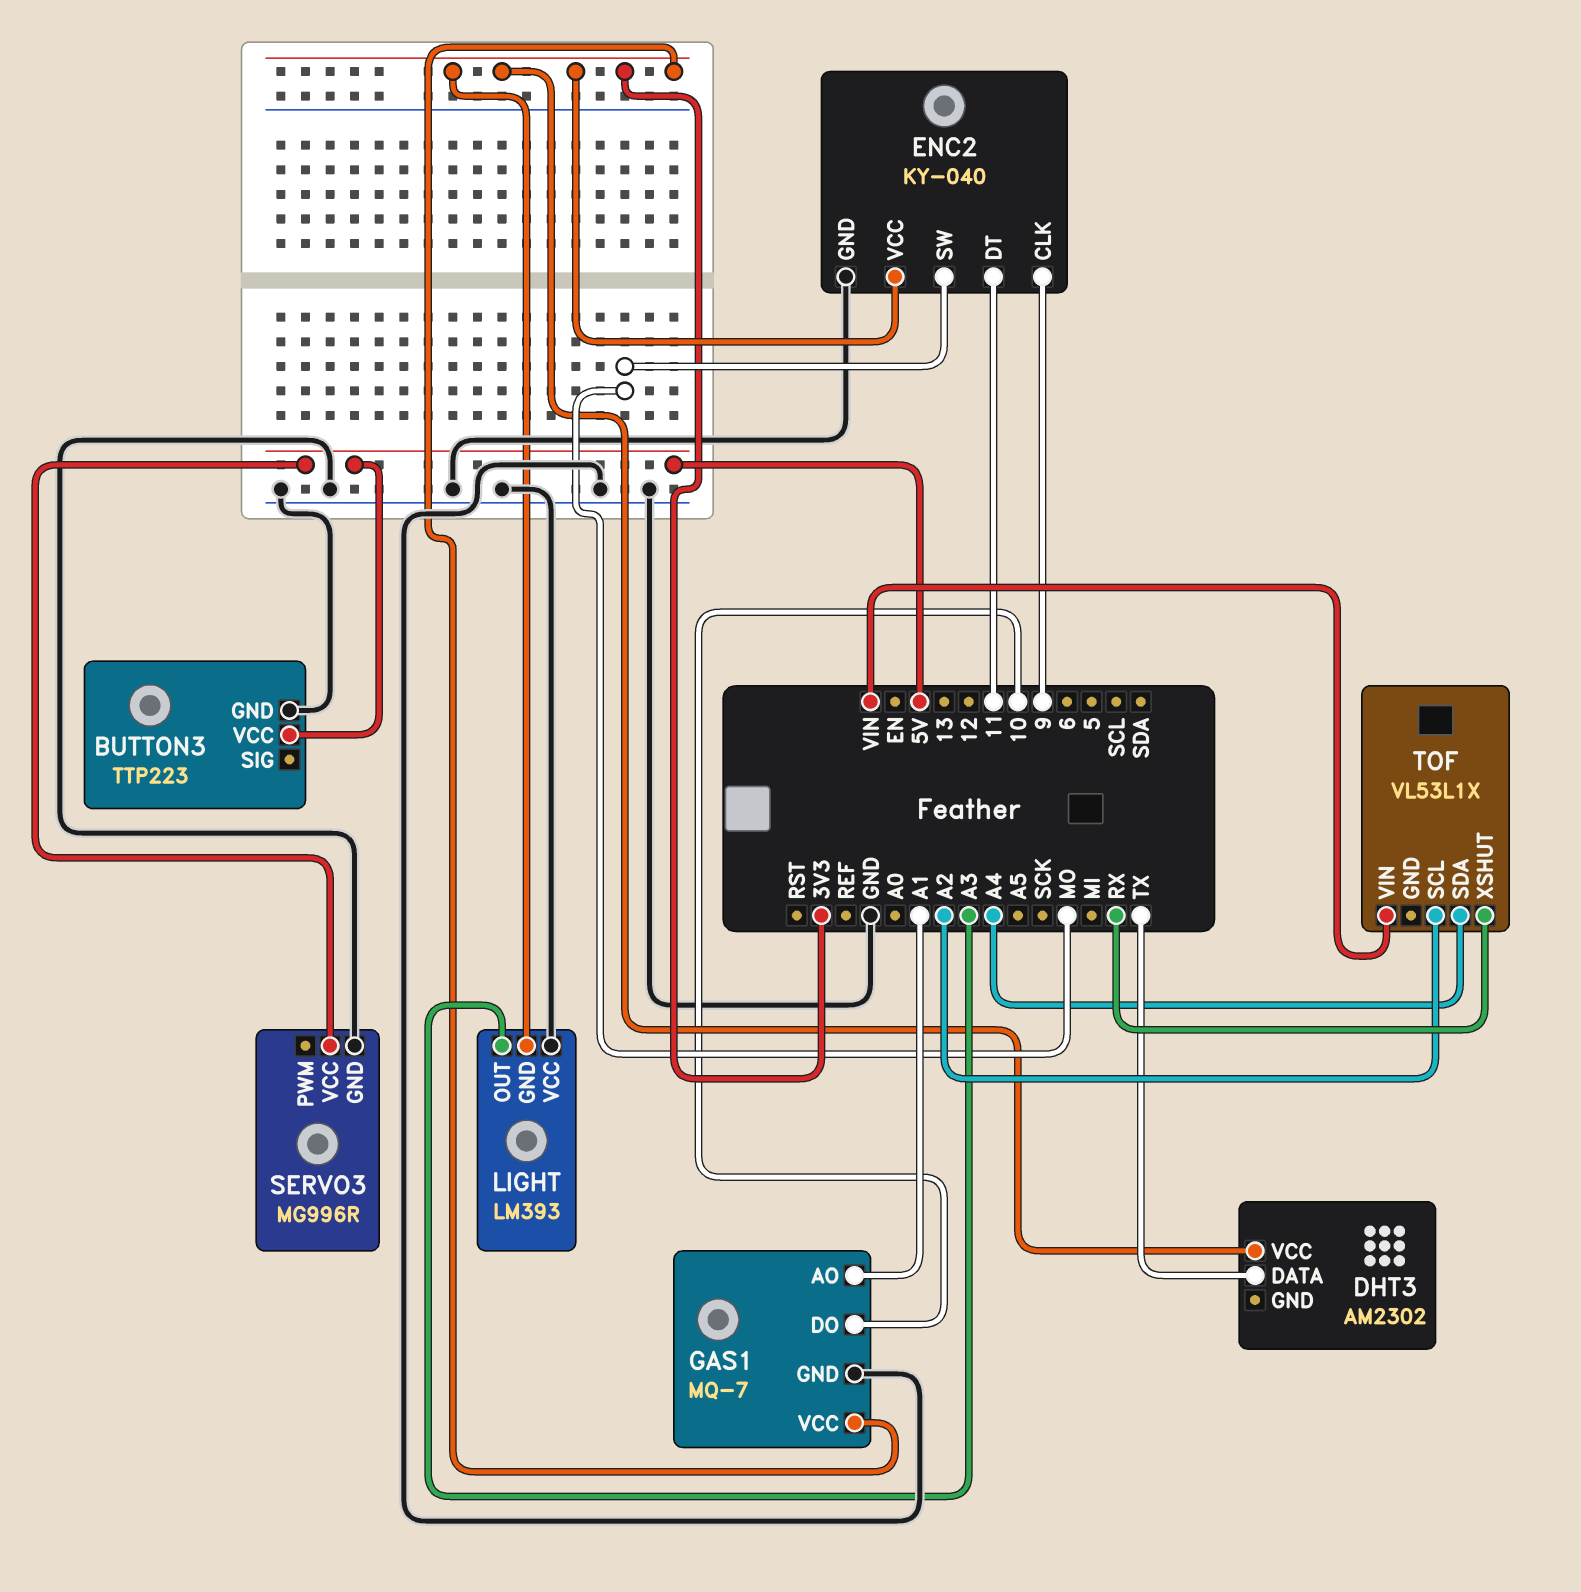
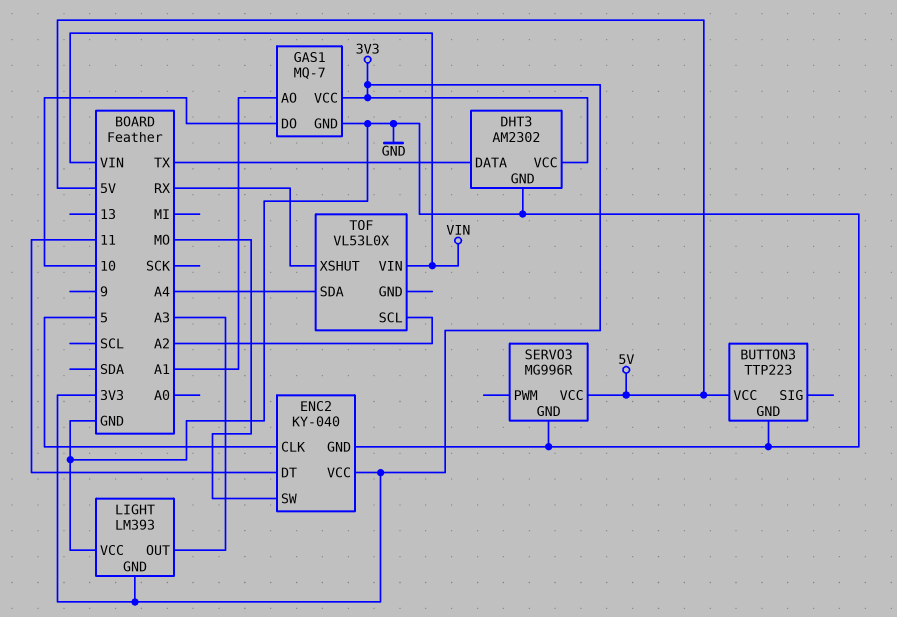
DHT3 pin GND: none -> GND
ENC2 pin CLK: 9 -> 5
TOF: VL53L1X -> VL53L0X

